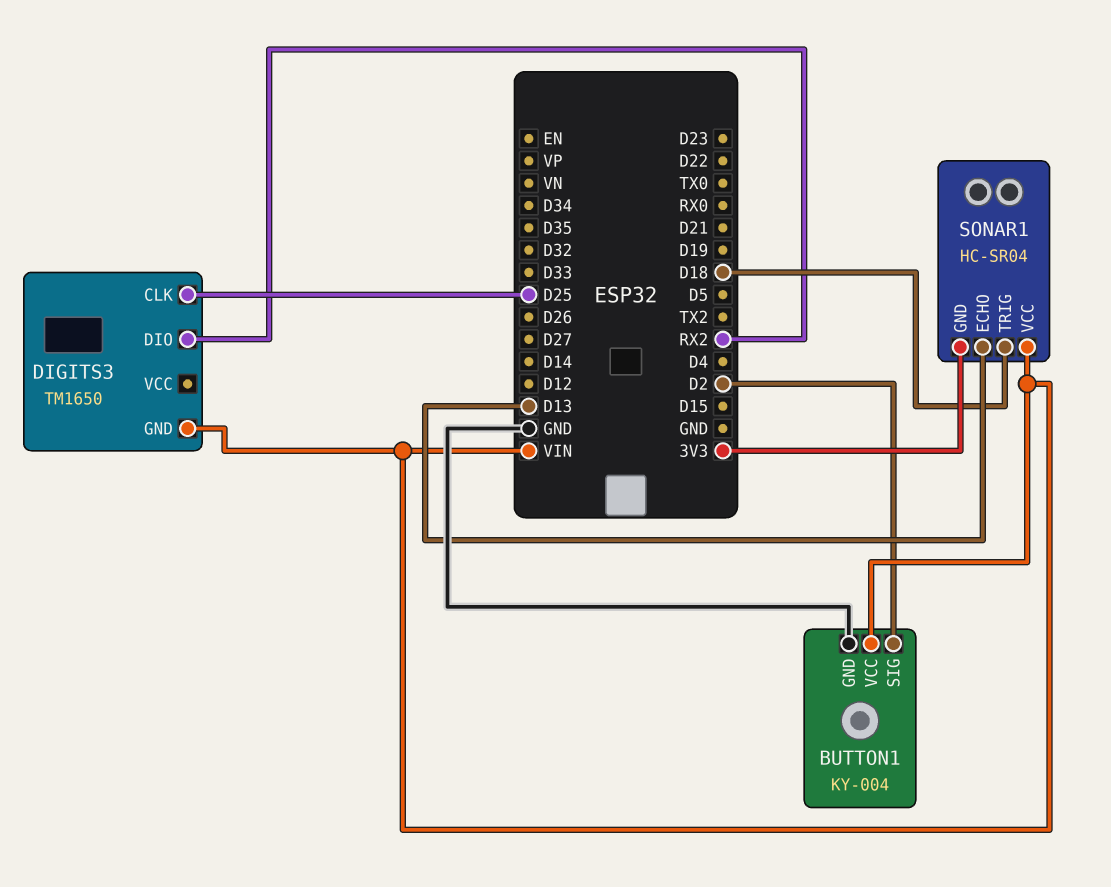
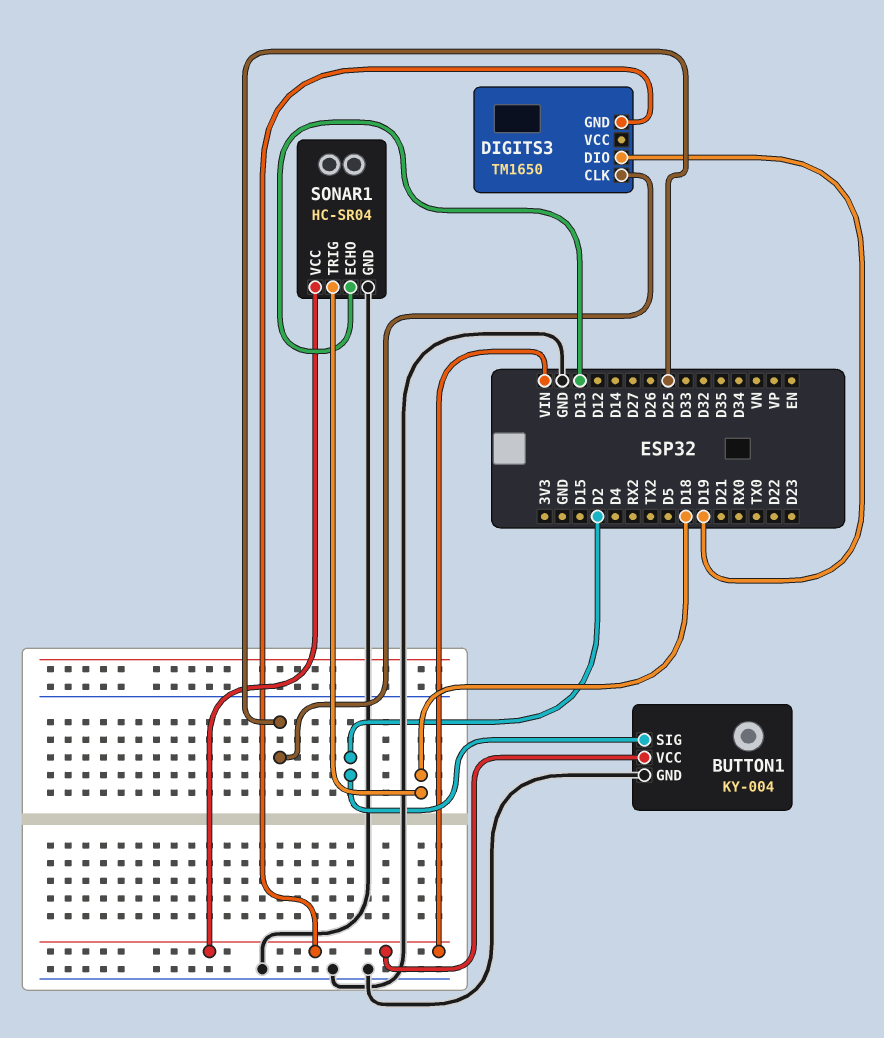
DIGITS3 pin DIO: RX2 -> D19
SONAR1 pin GND: 3V3 -> GND

